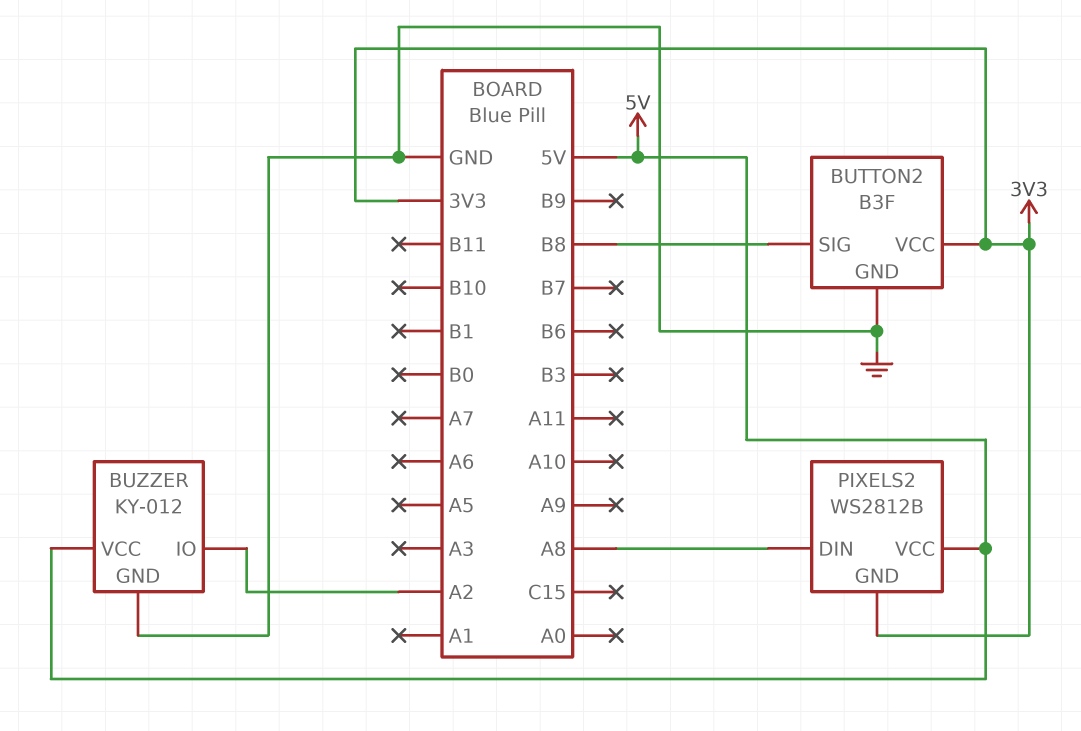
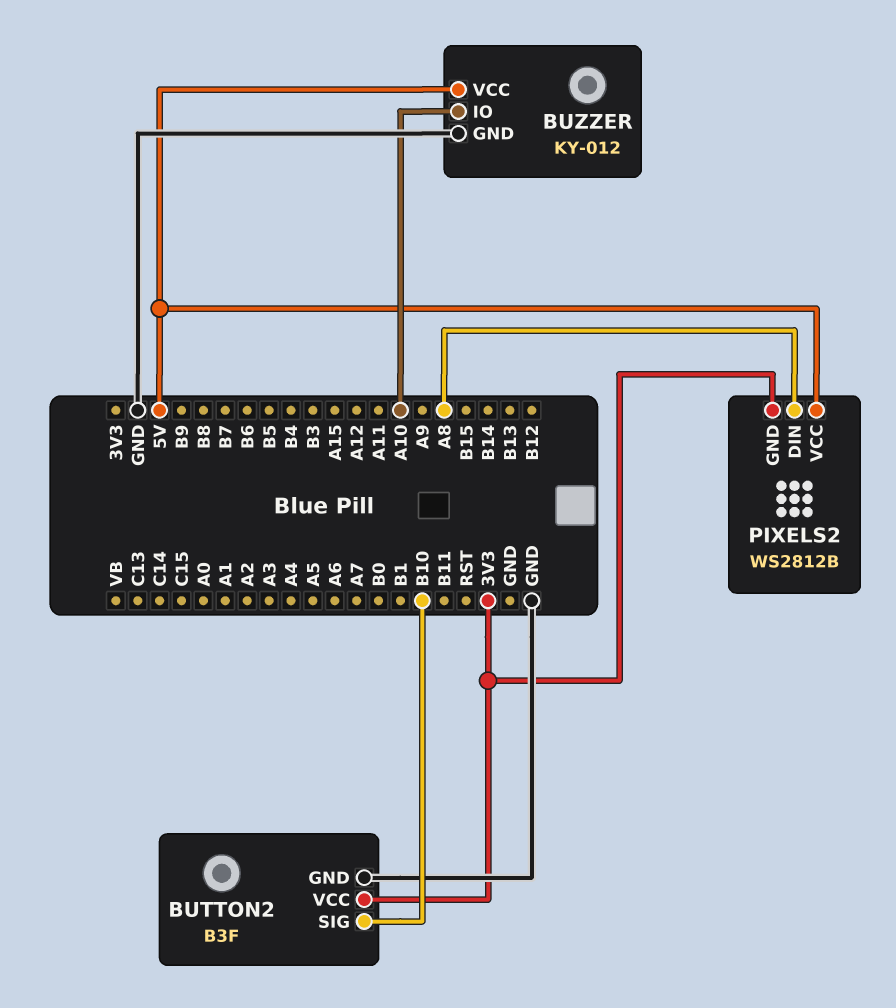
BUTTON2 pin SIG: B8 -> B10
BUZZER pin IO: A2 -> A10

